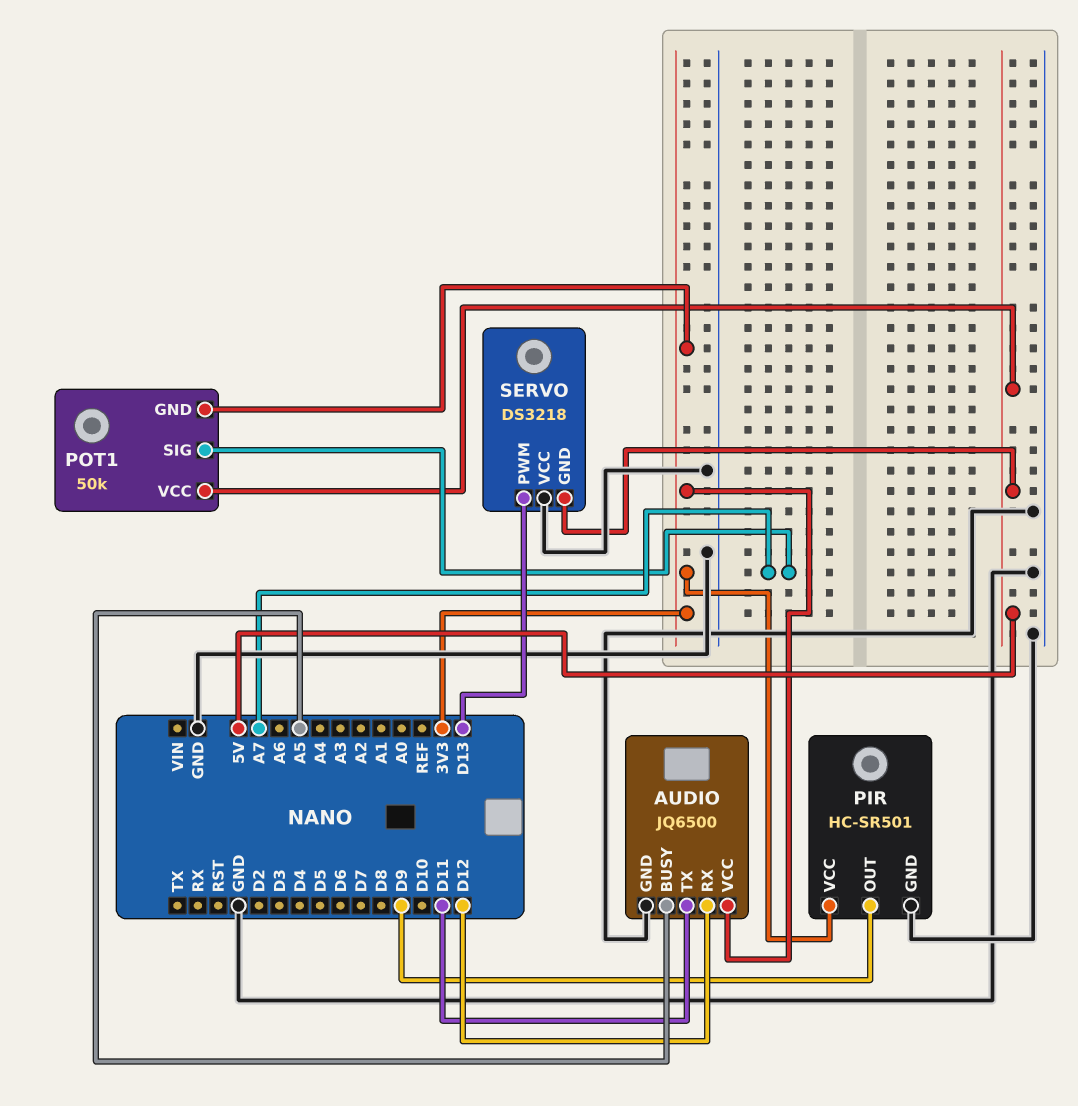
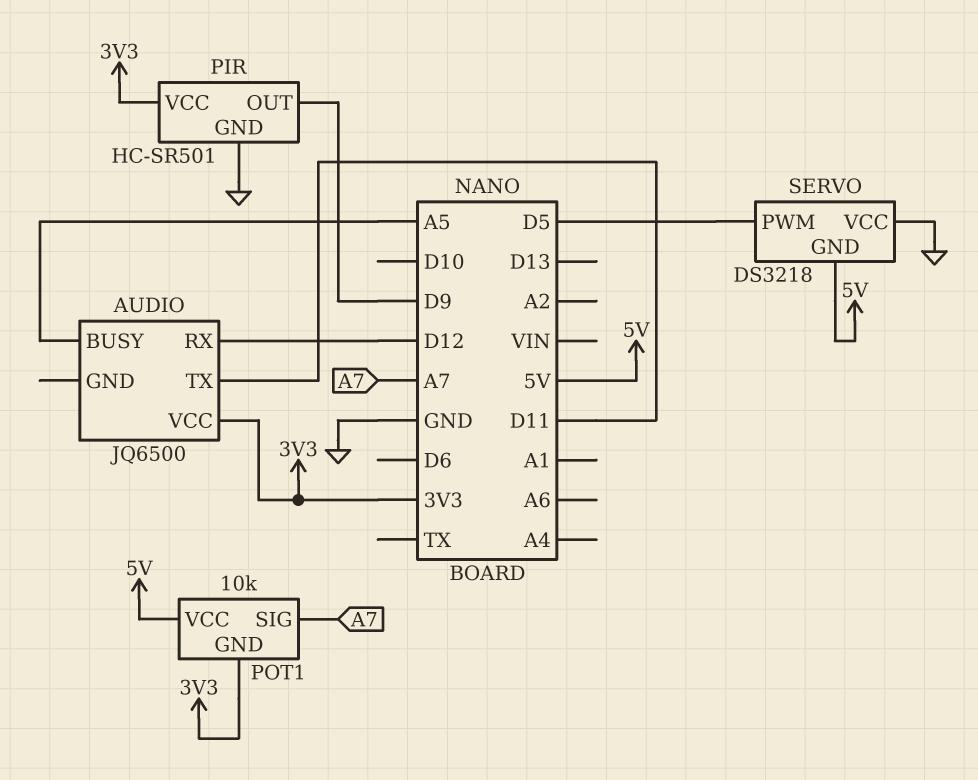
AUDIO pin GND: GND -> none
POT1: 50k -> 10k
SERVO pin PWM: D13 -> D5

